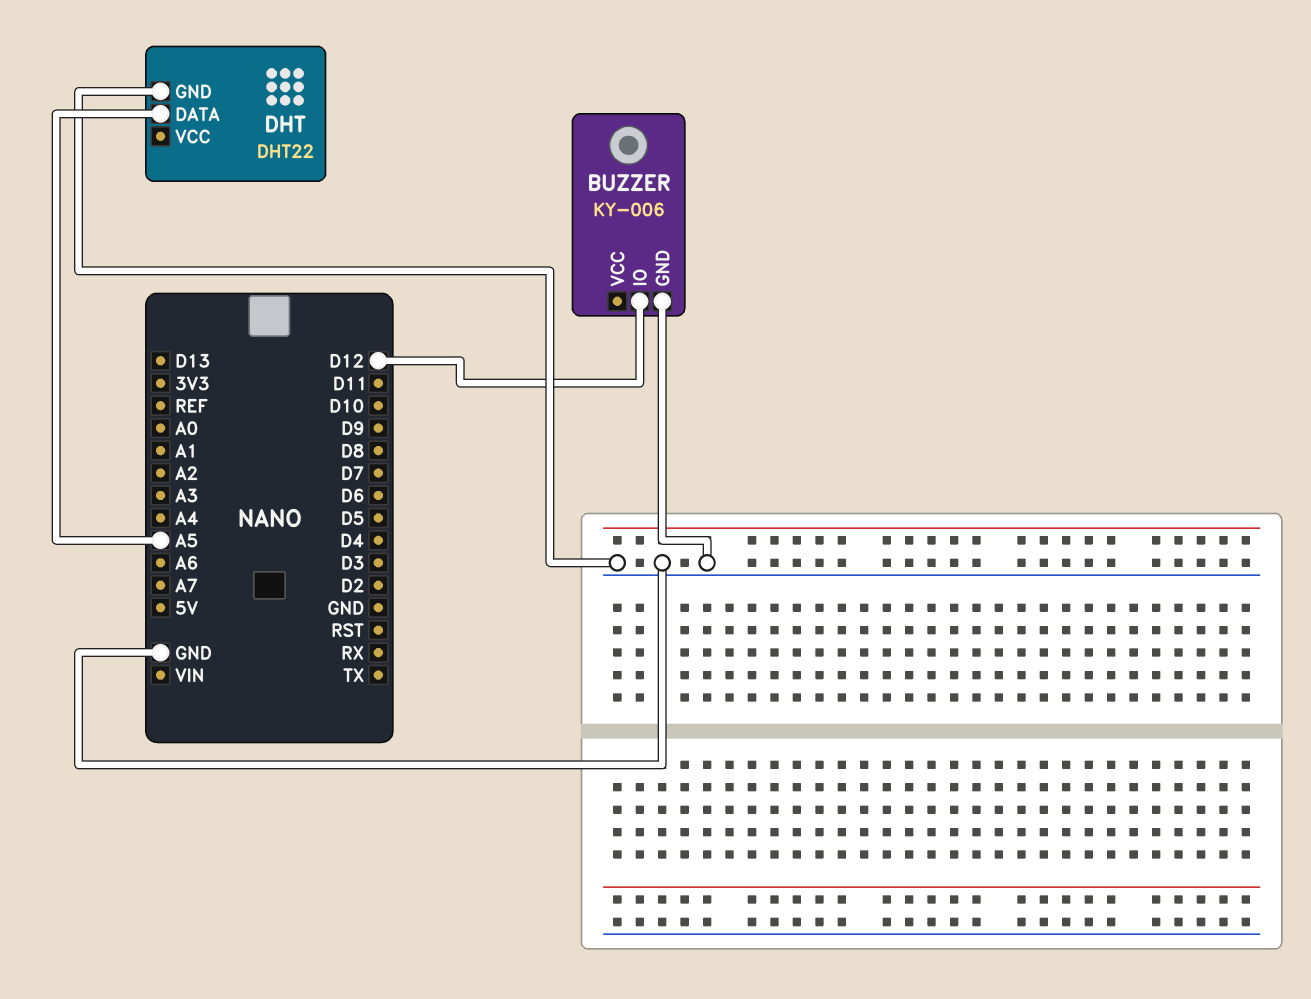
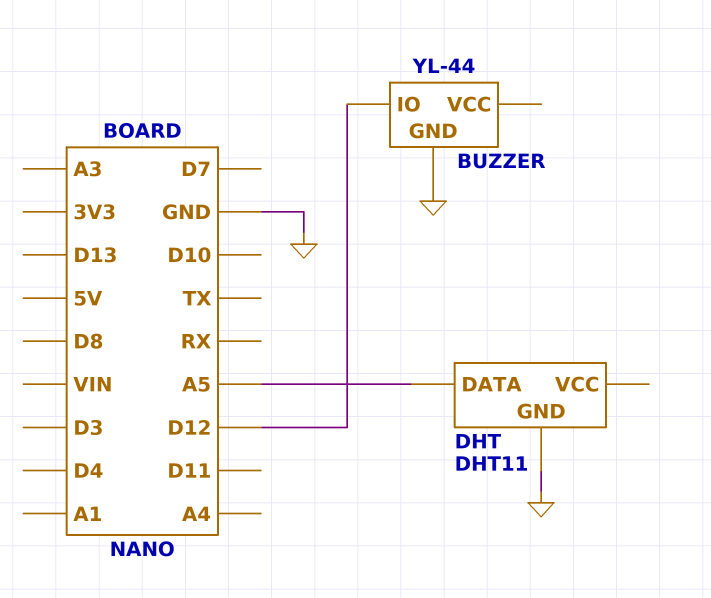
BUZZER: KY-006 -> YL-44
DHT: DHT22 -> DHT11

